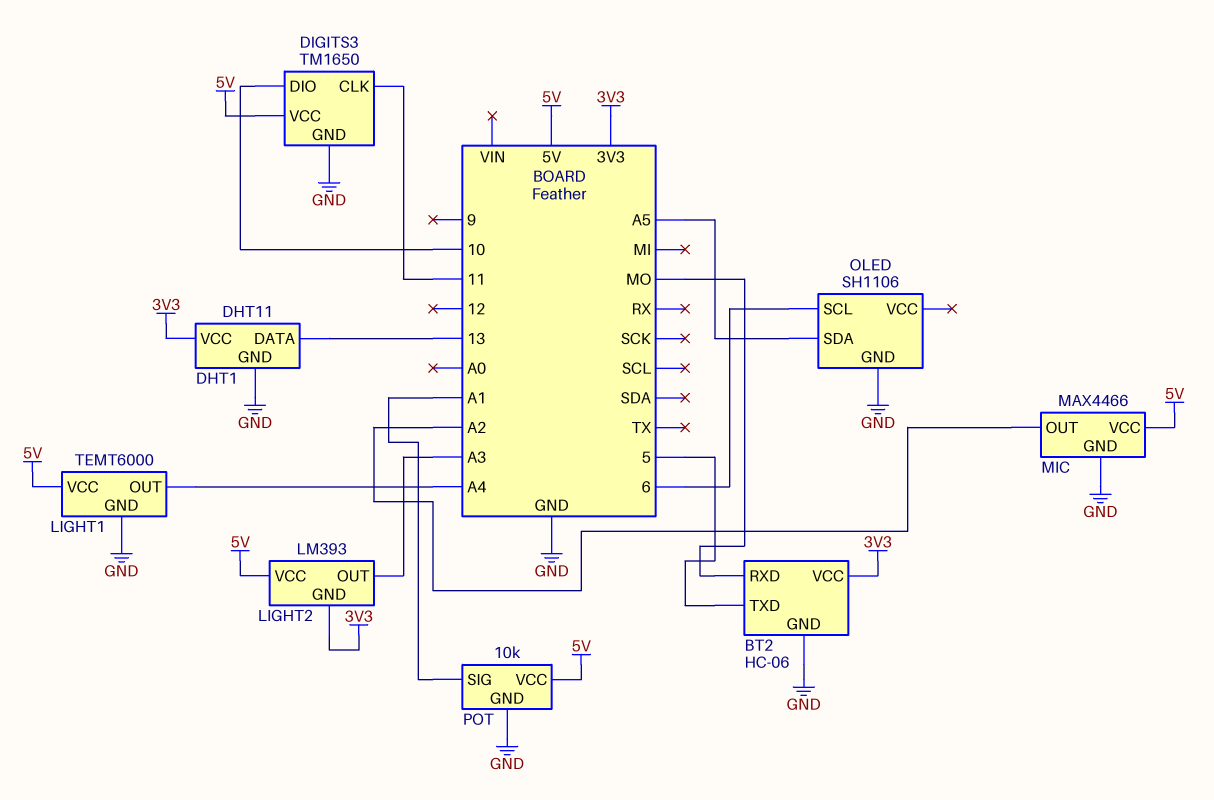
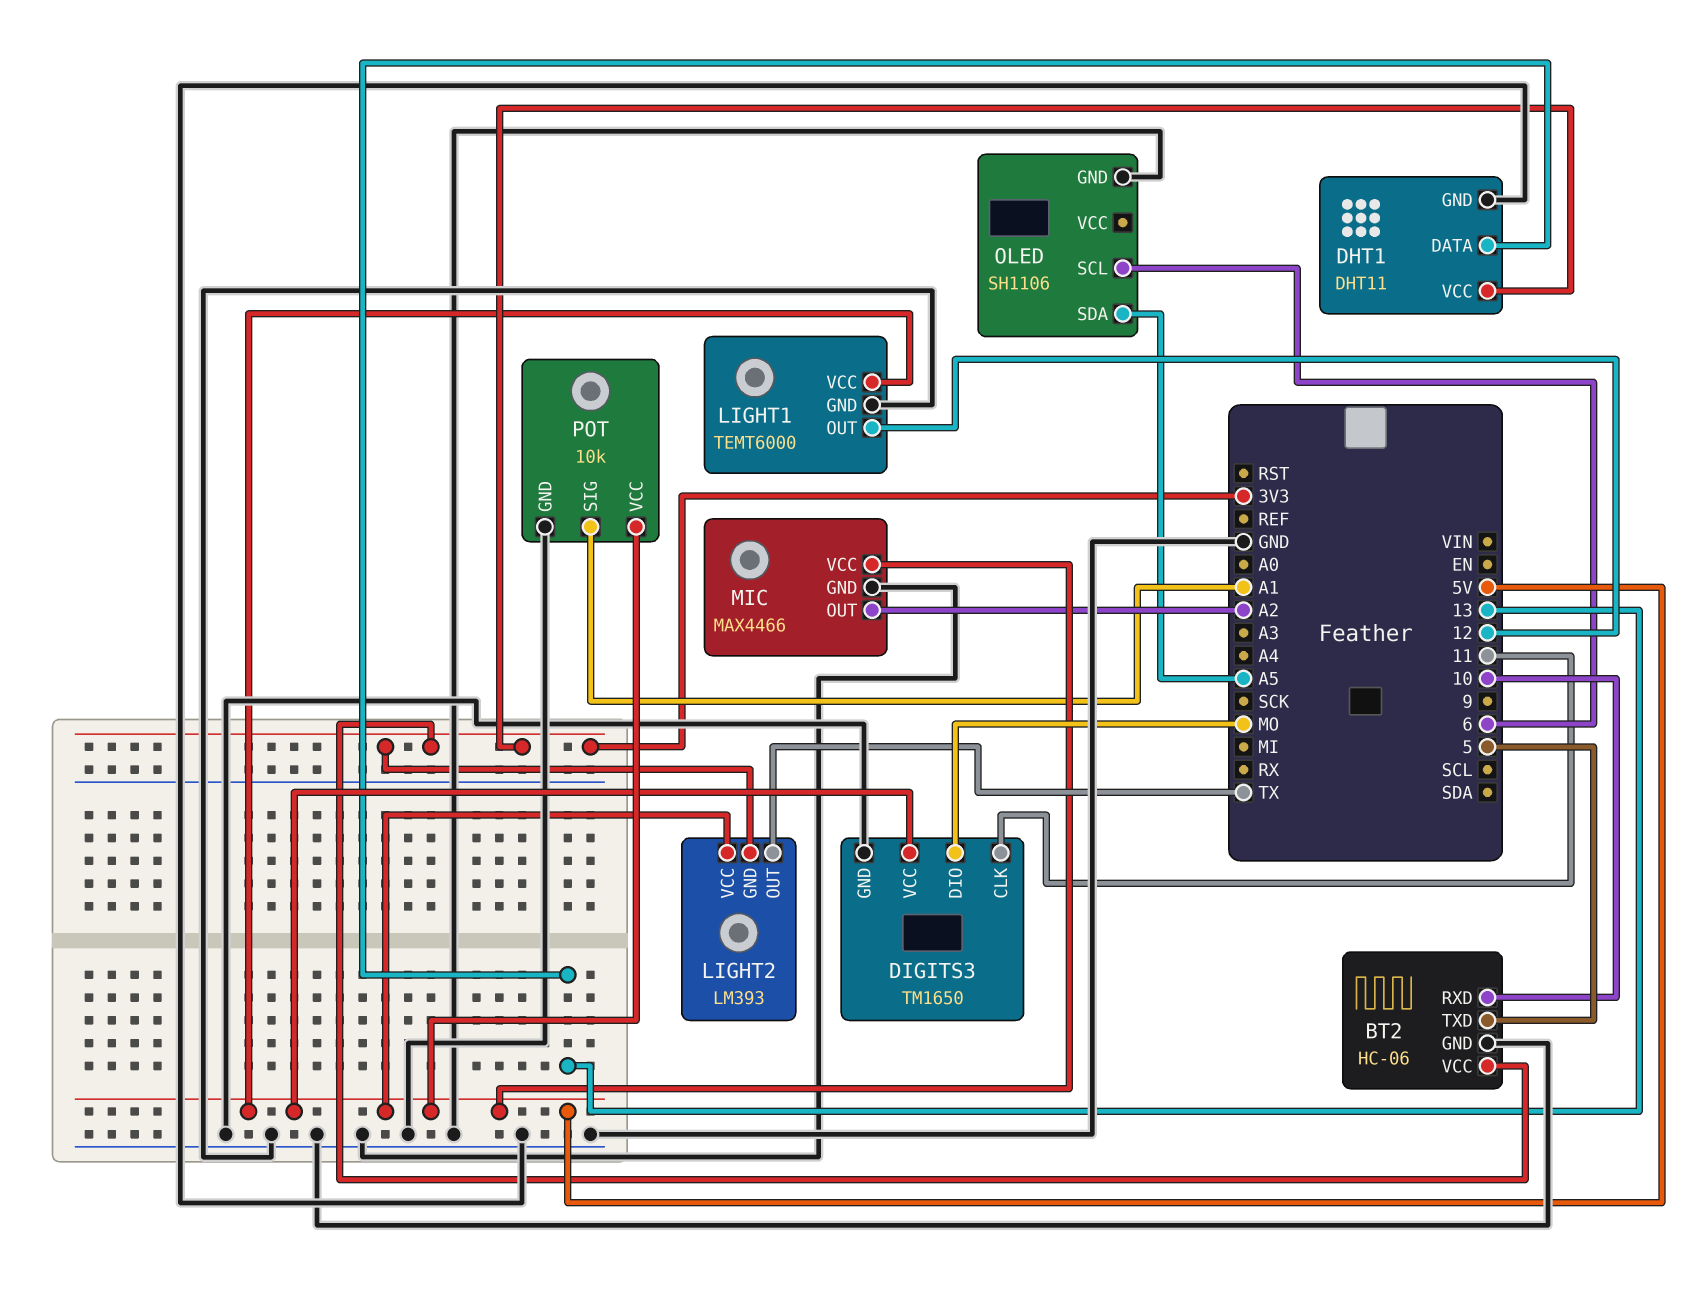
BT2 pin RXD: MO -> 10
DIGITS3 pin DIO: 10 -> MO
LIGHT1 pin OUT: A4 -> 12
LIGHT2 pin OUT: A3 -> TX

